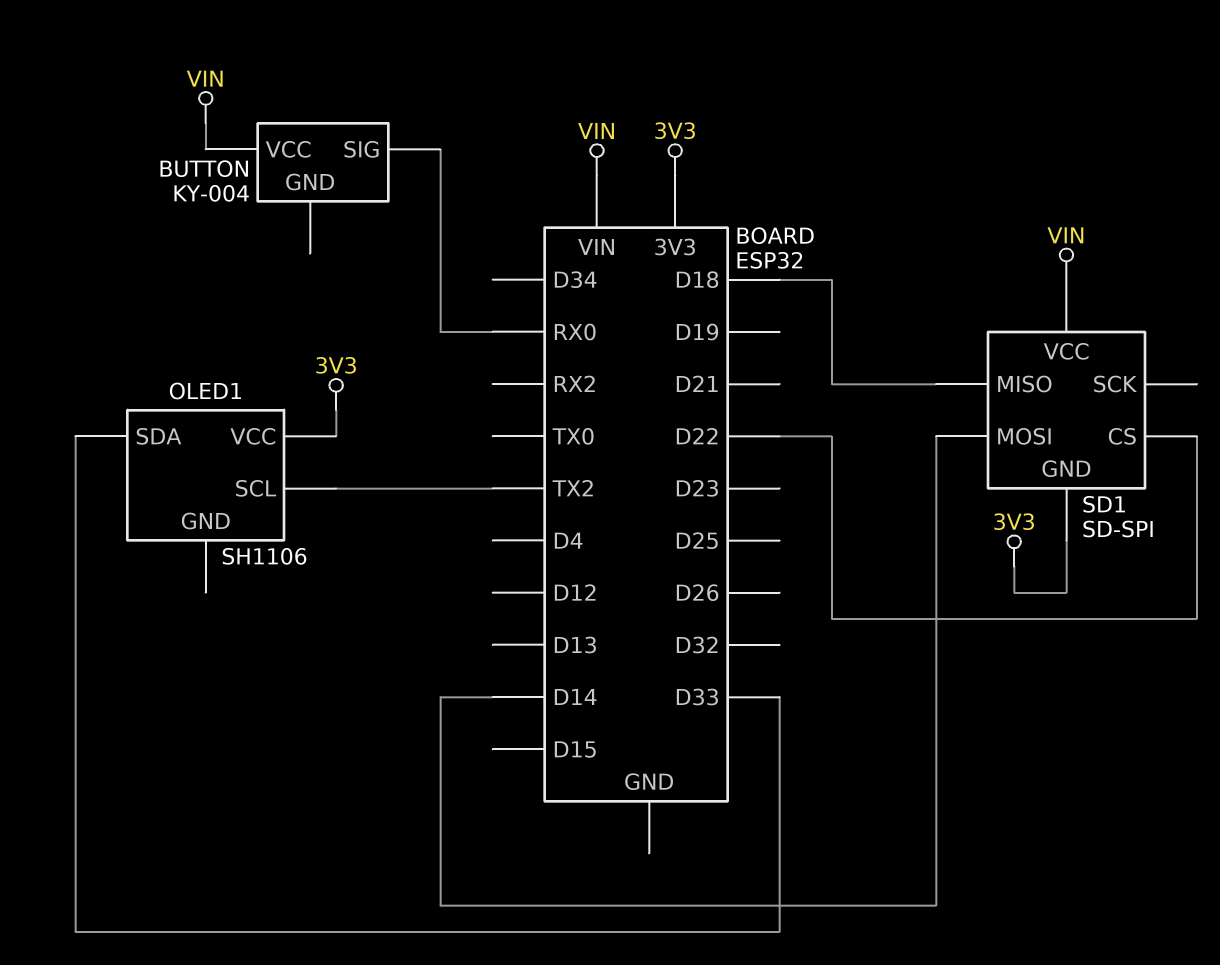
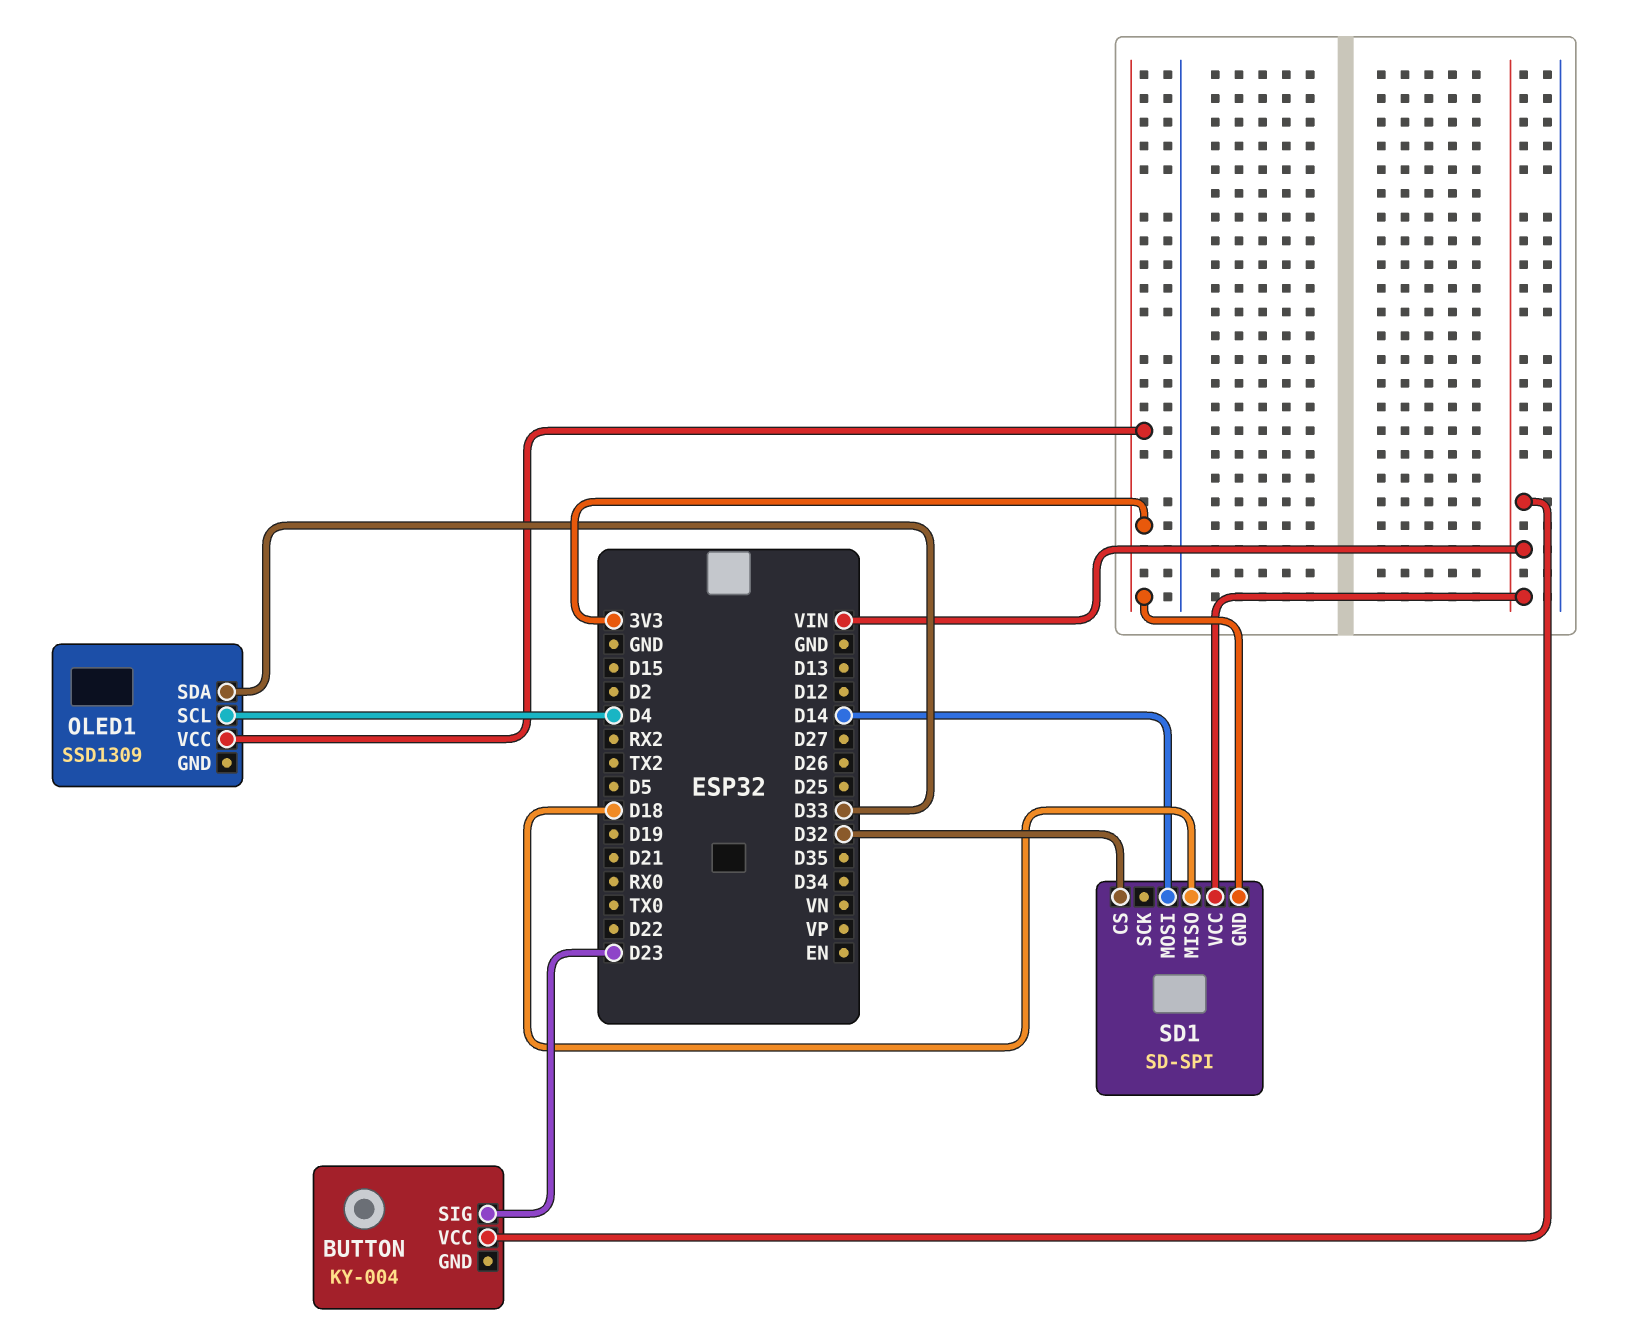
BUTTON pin SIG: RX0 -> D23
OLED1: SH1106 -> SSD1309
OLED1 pin SCL: TX2 -> D4
SD1 pin CS: D22 -> D32

